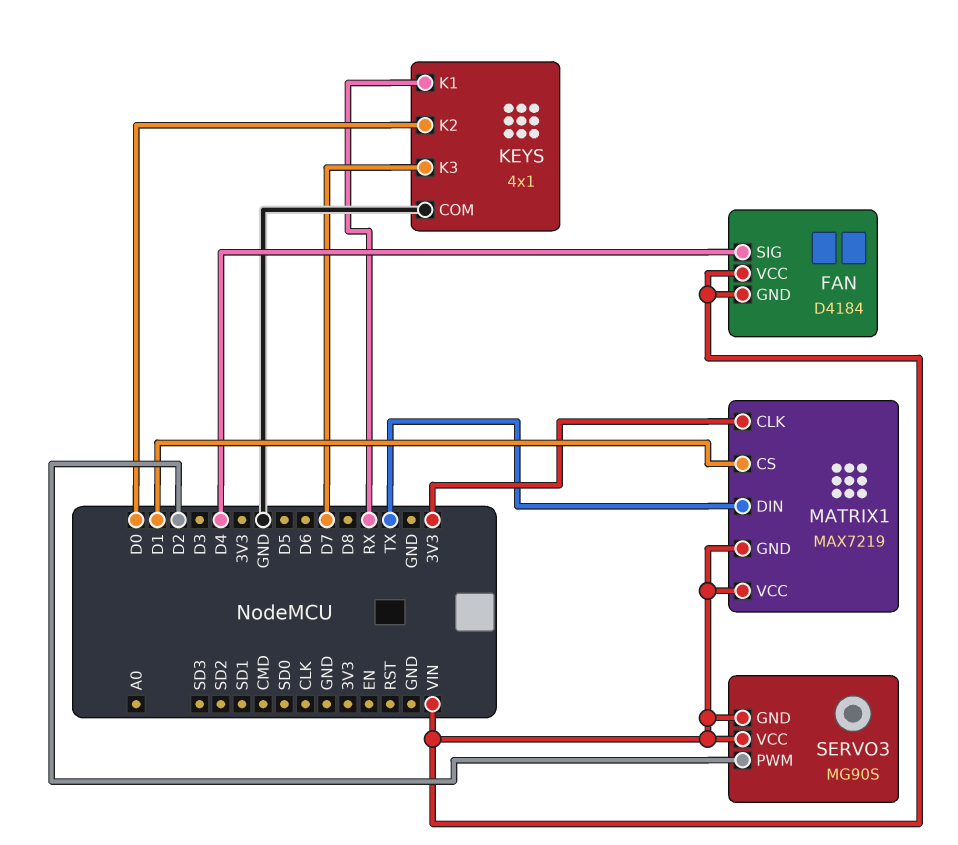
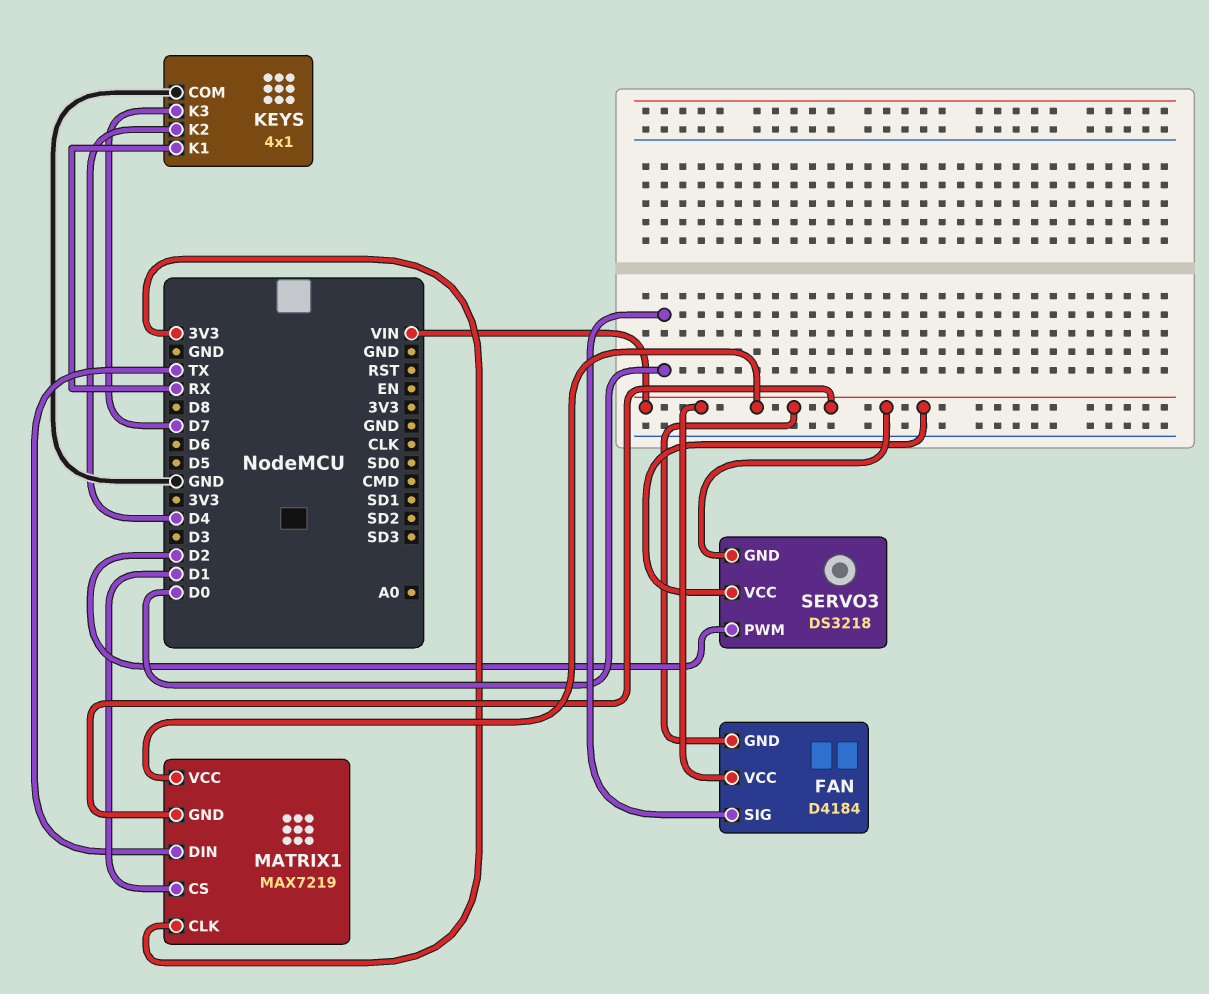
FAN pin SIG: D4 -> D0
KEYS pin K2: D0 -> D4
SERVO3: MG90S -> DS3218

